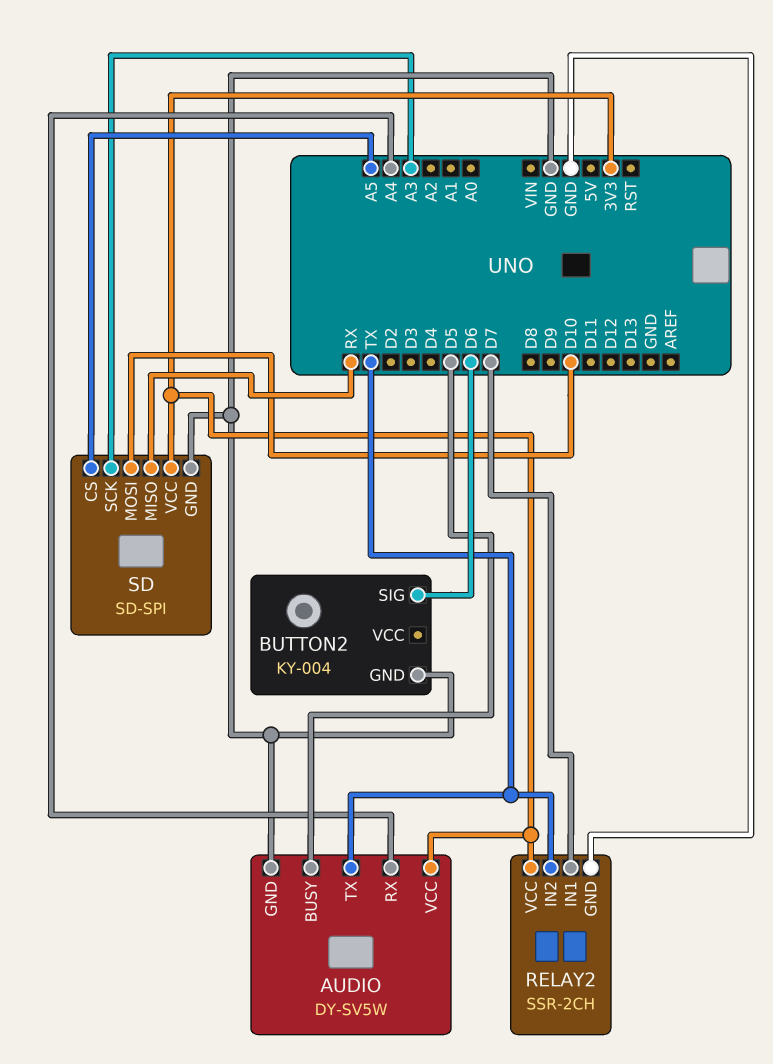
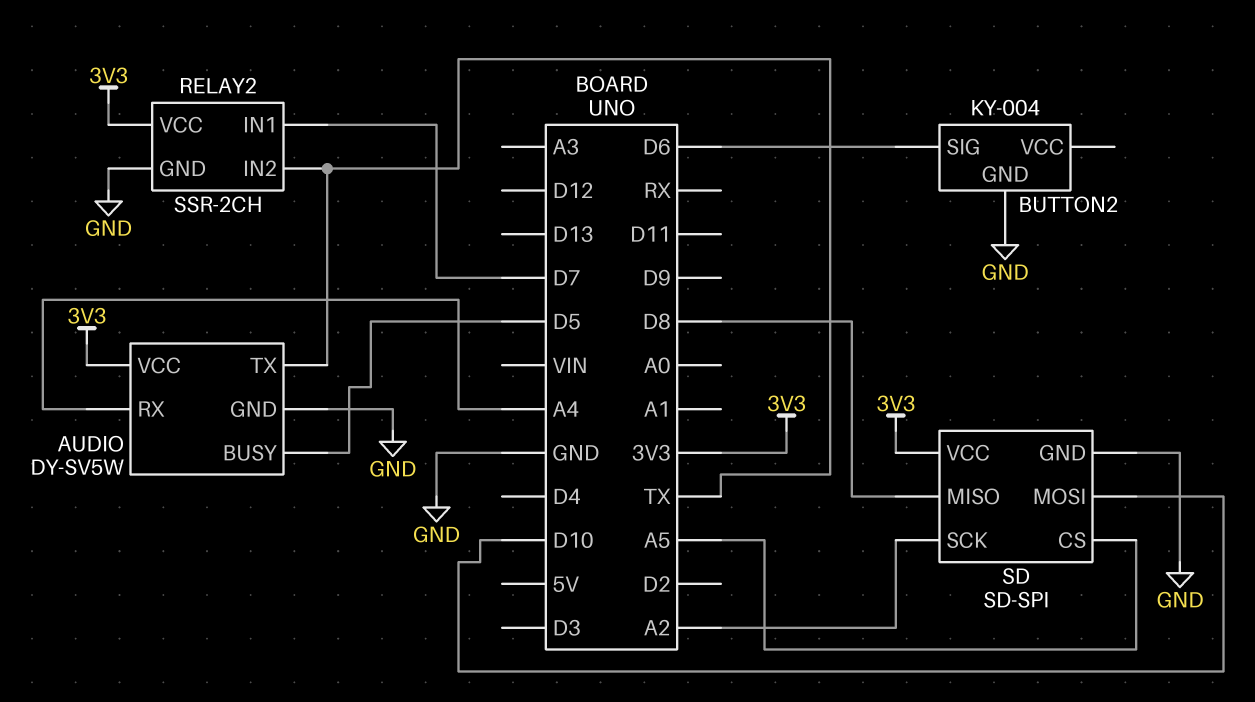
SD pin MISO: RX -> D8
SD pin SCK: A3 -> A2

